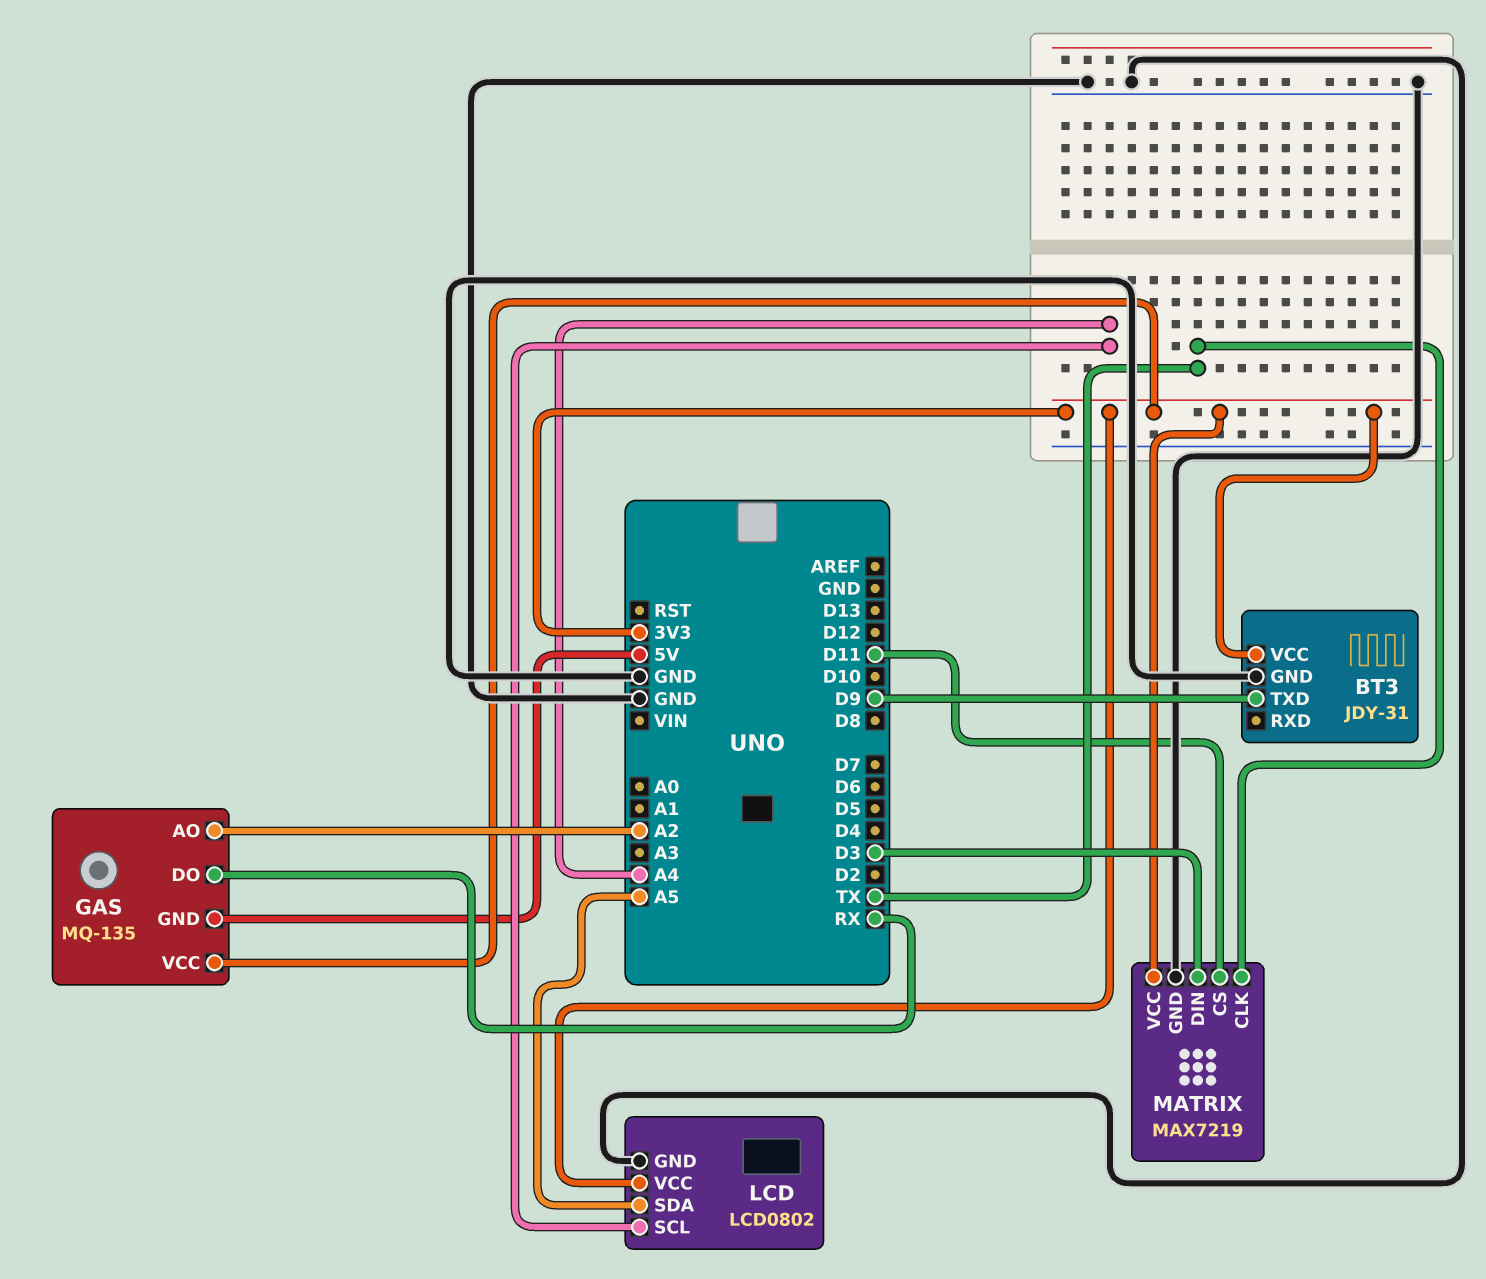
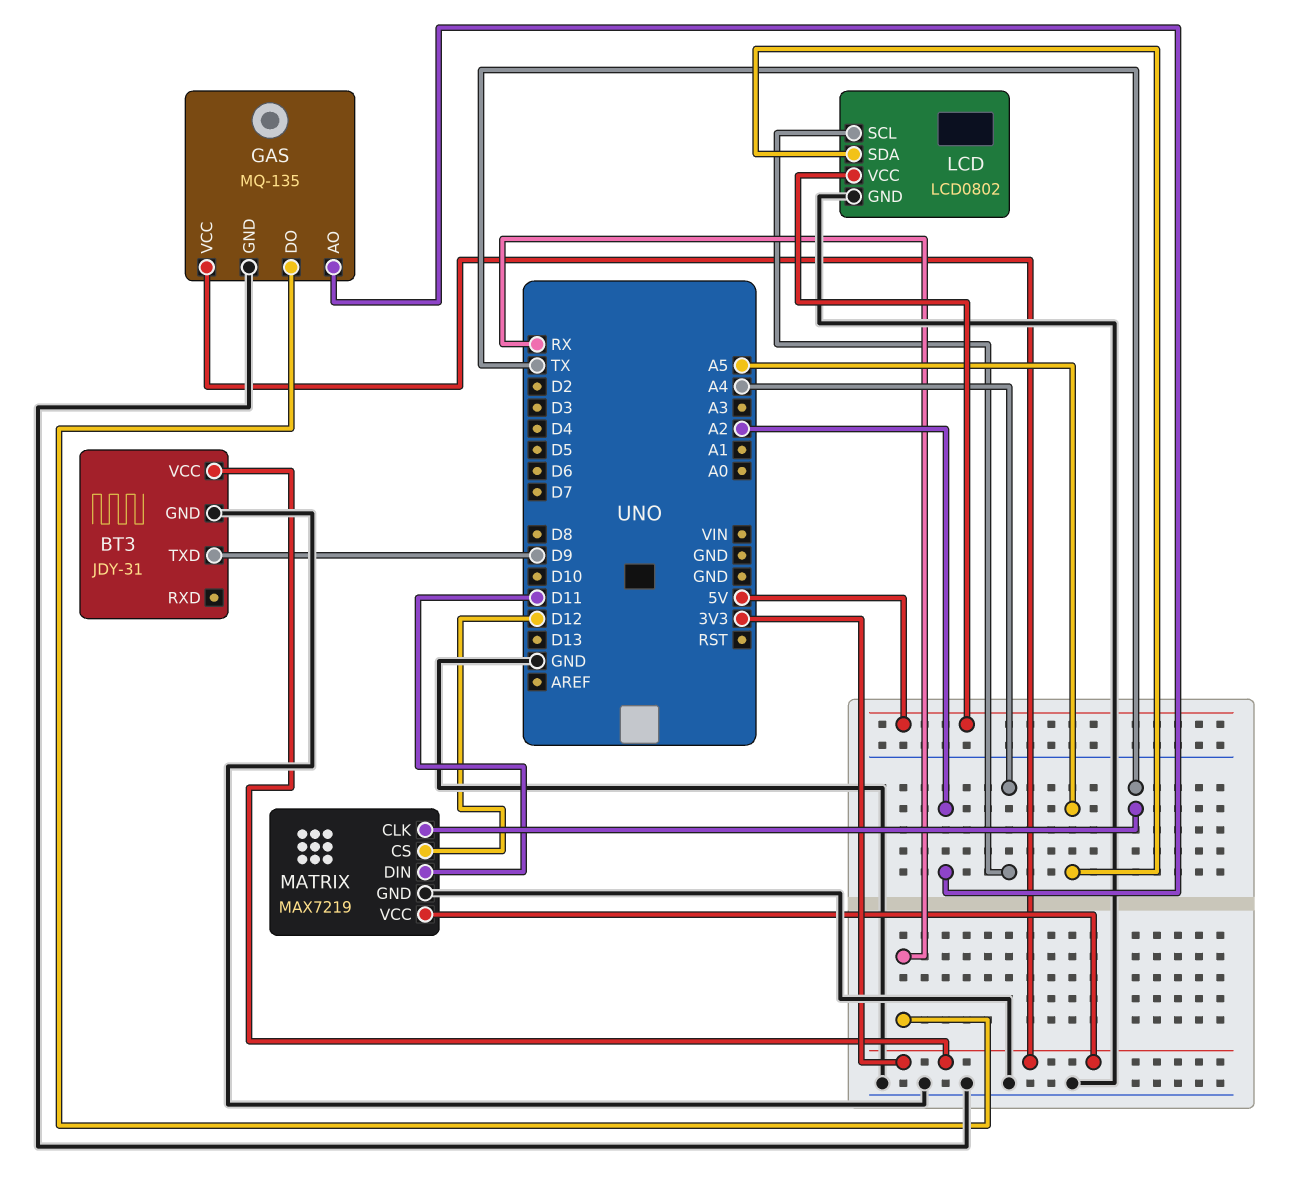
GAS pin GND: 5V -> GND
LCD pin VCC: 3V3 -> 5V
MATRIX pin CS: D11 -> D12
MATRIX pin DIN: D3 -> D11

